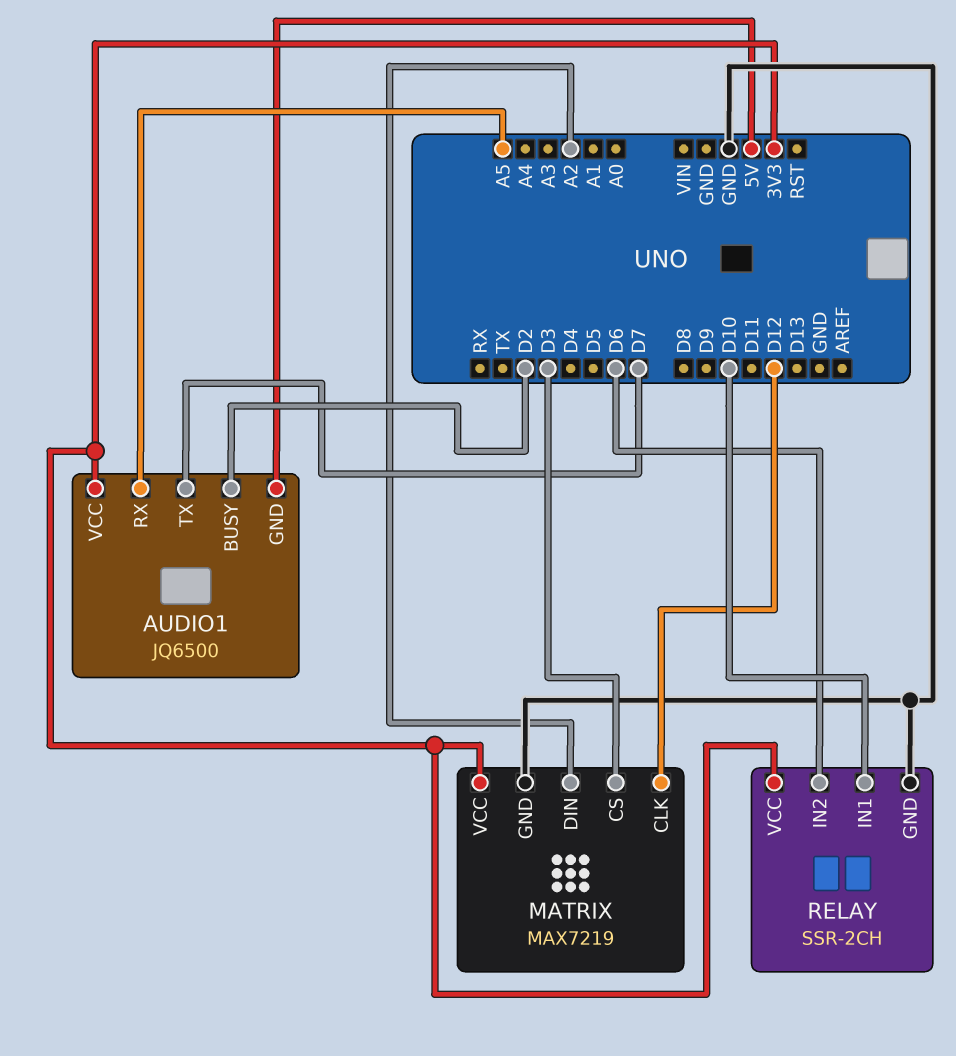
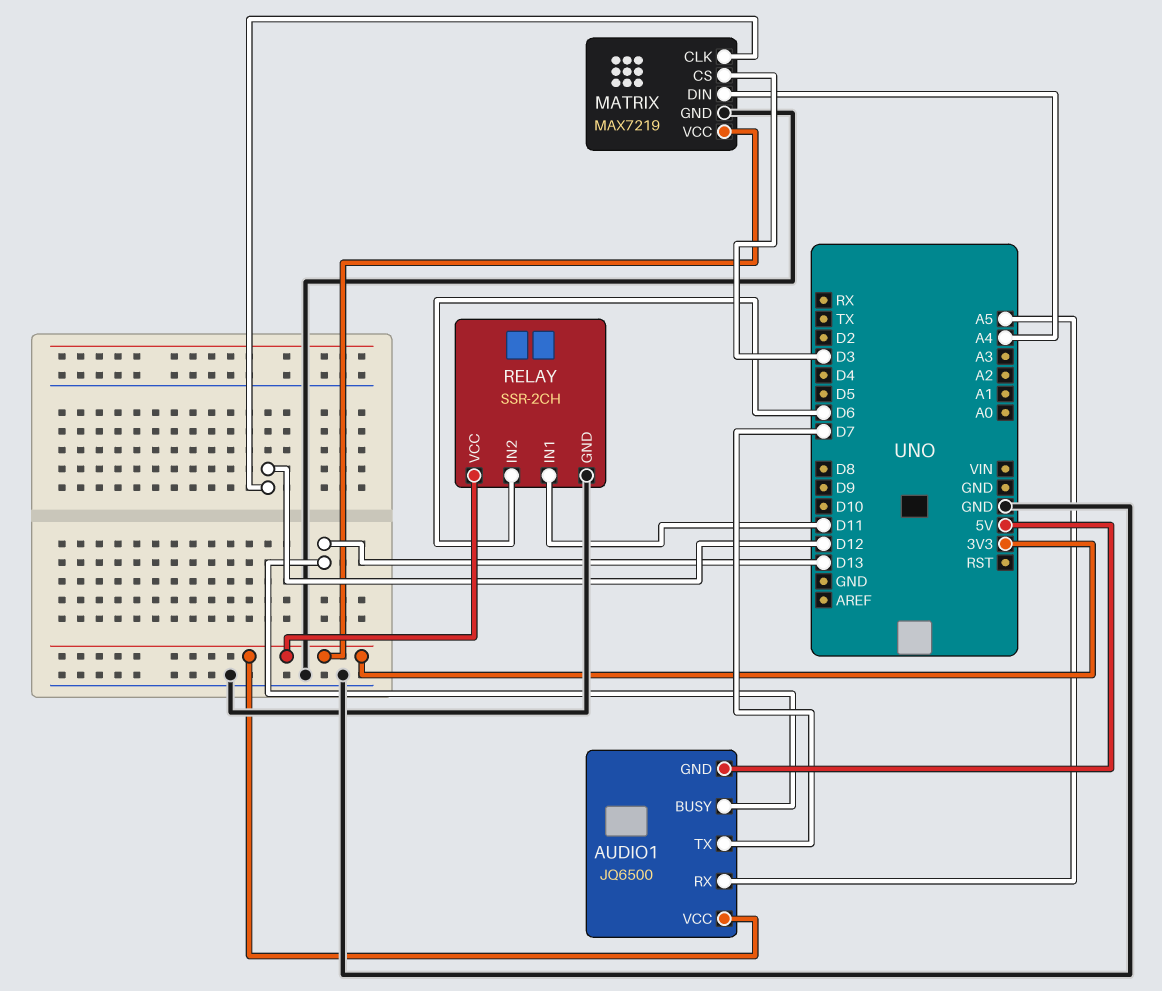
AUDIO1 pin BUSY: D2 -> D13
MATRIX pin DIN: A2 -> A4
RELAY pin IN1: D10 -> D11

